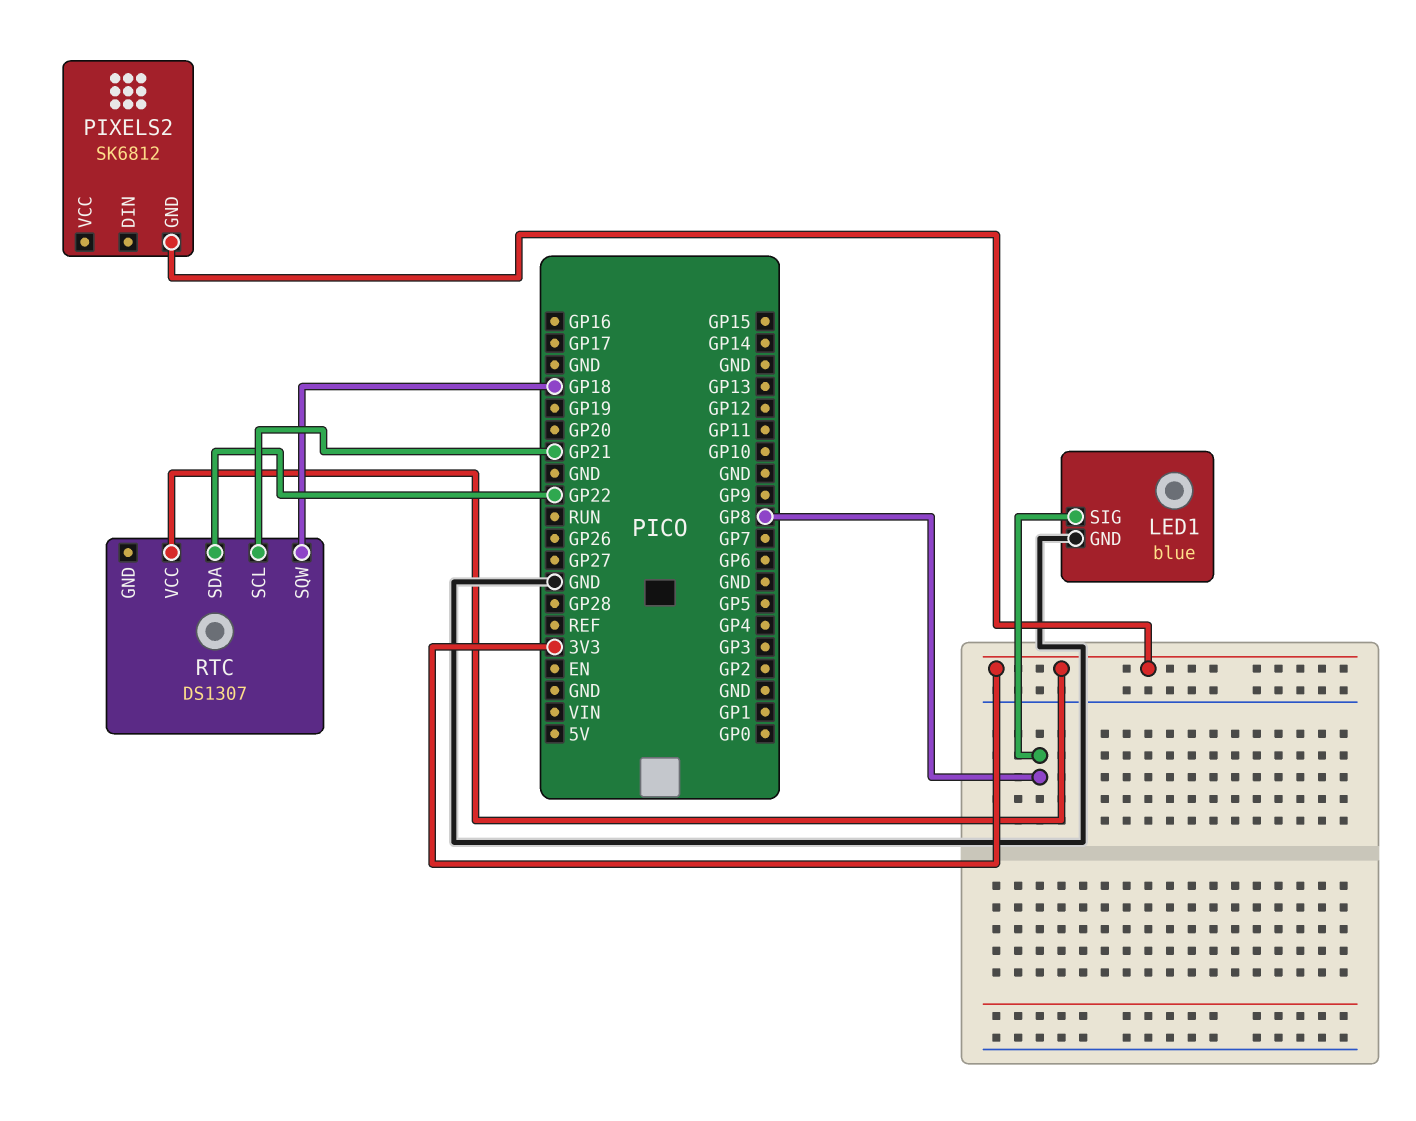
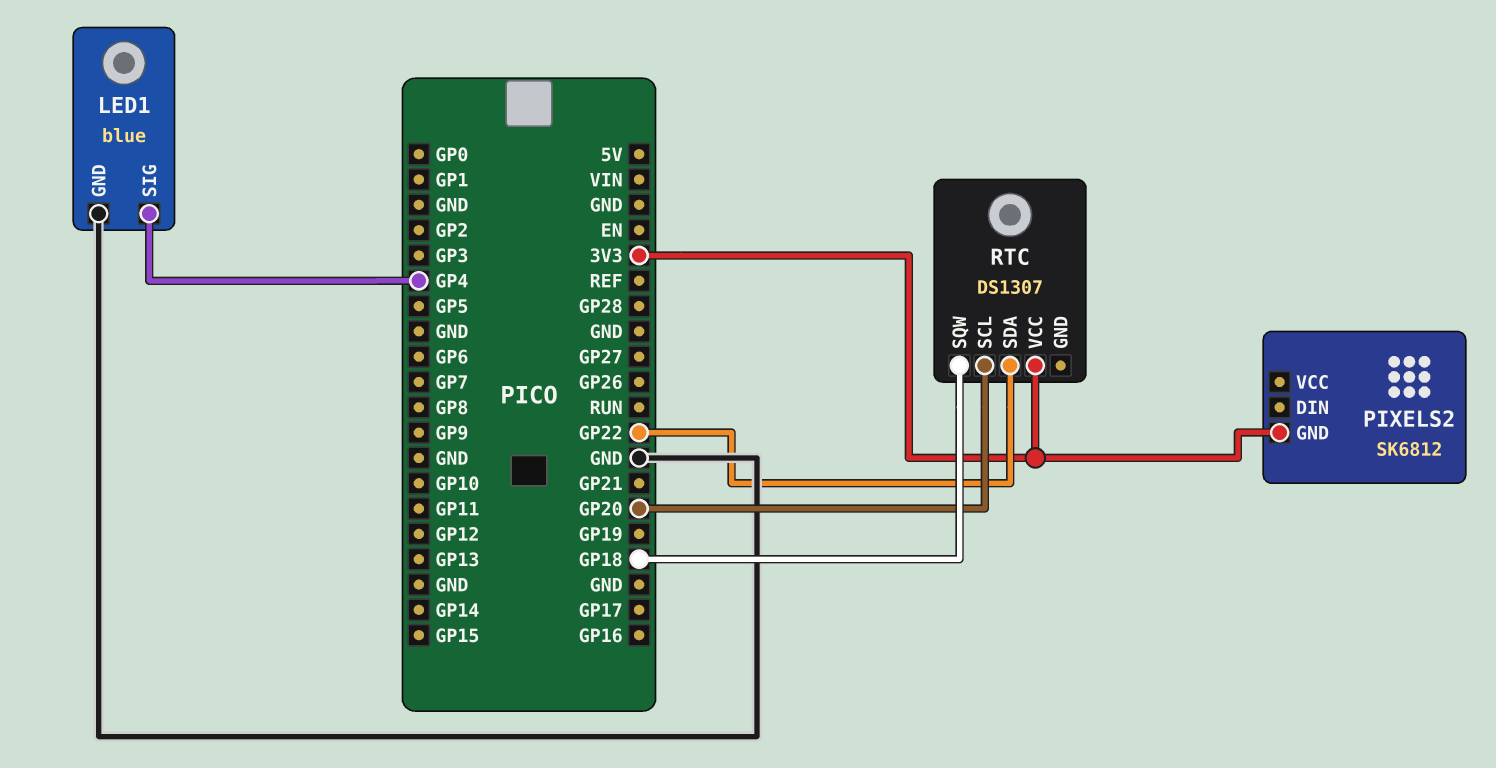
LED1 pin SIG: GP8 -> GP4
RTC pin SCL: GP21 -> GP20

